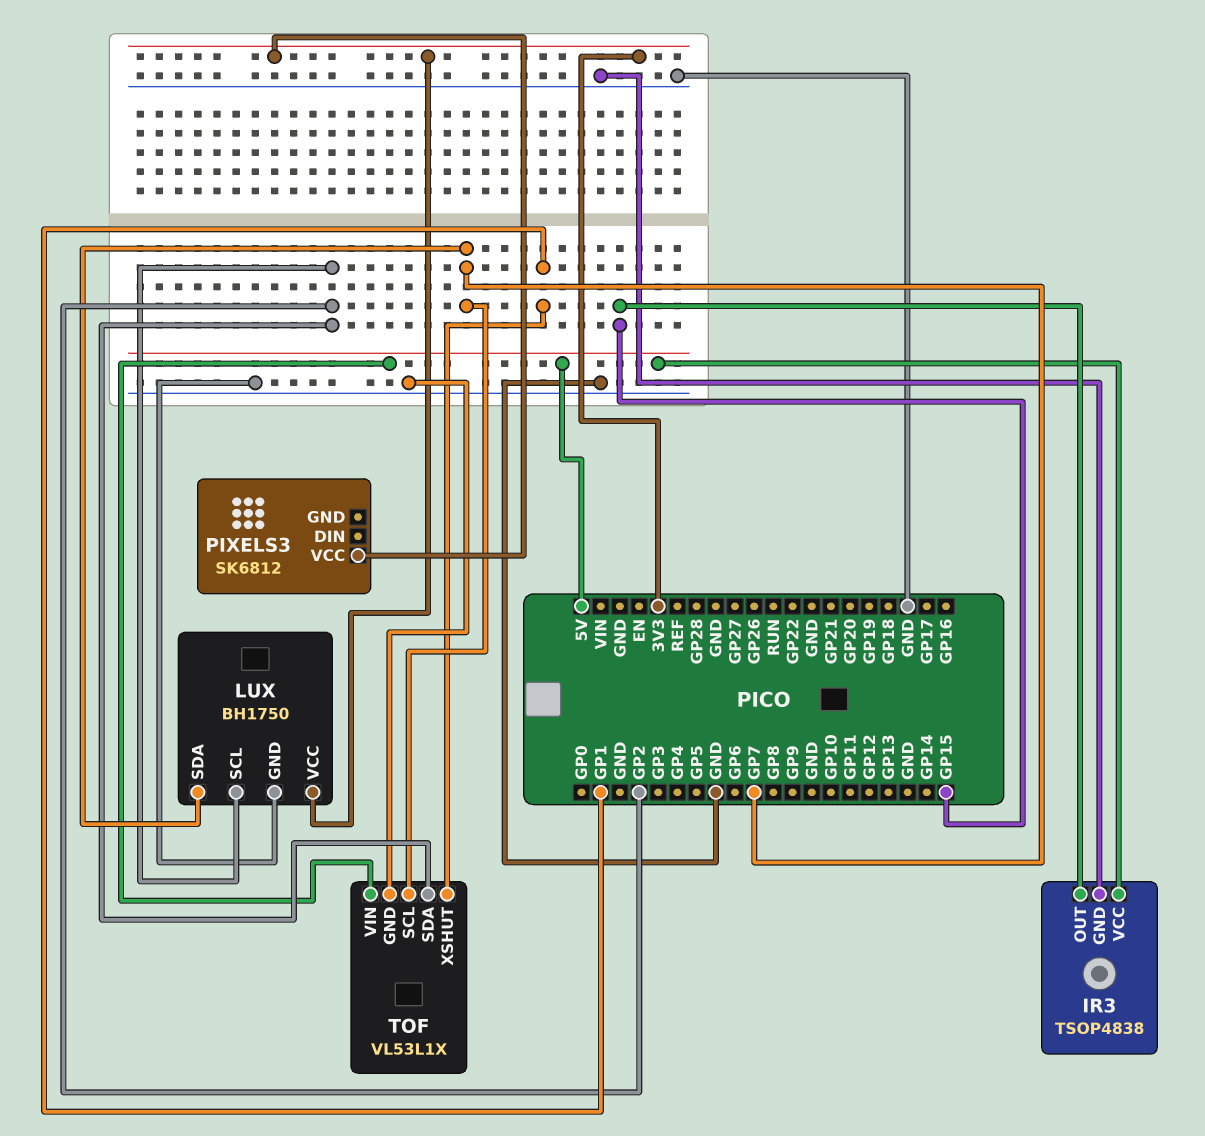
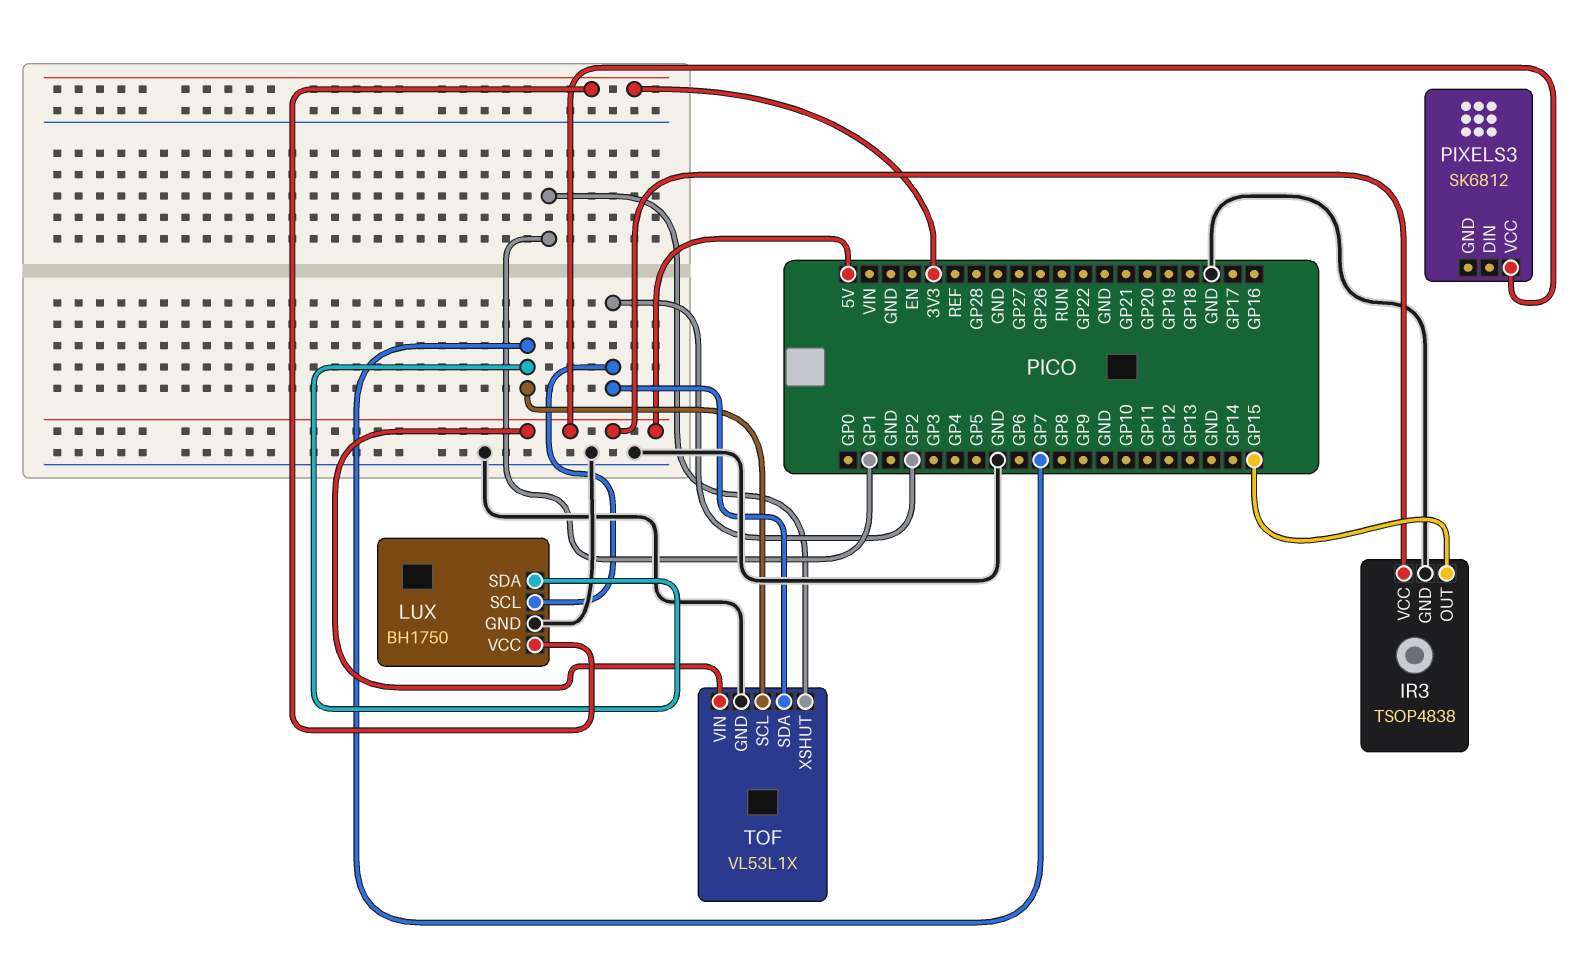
PIXELS3 pin VCC: 3V3 -> 5V

